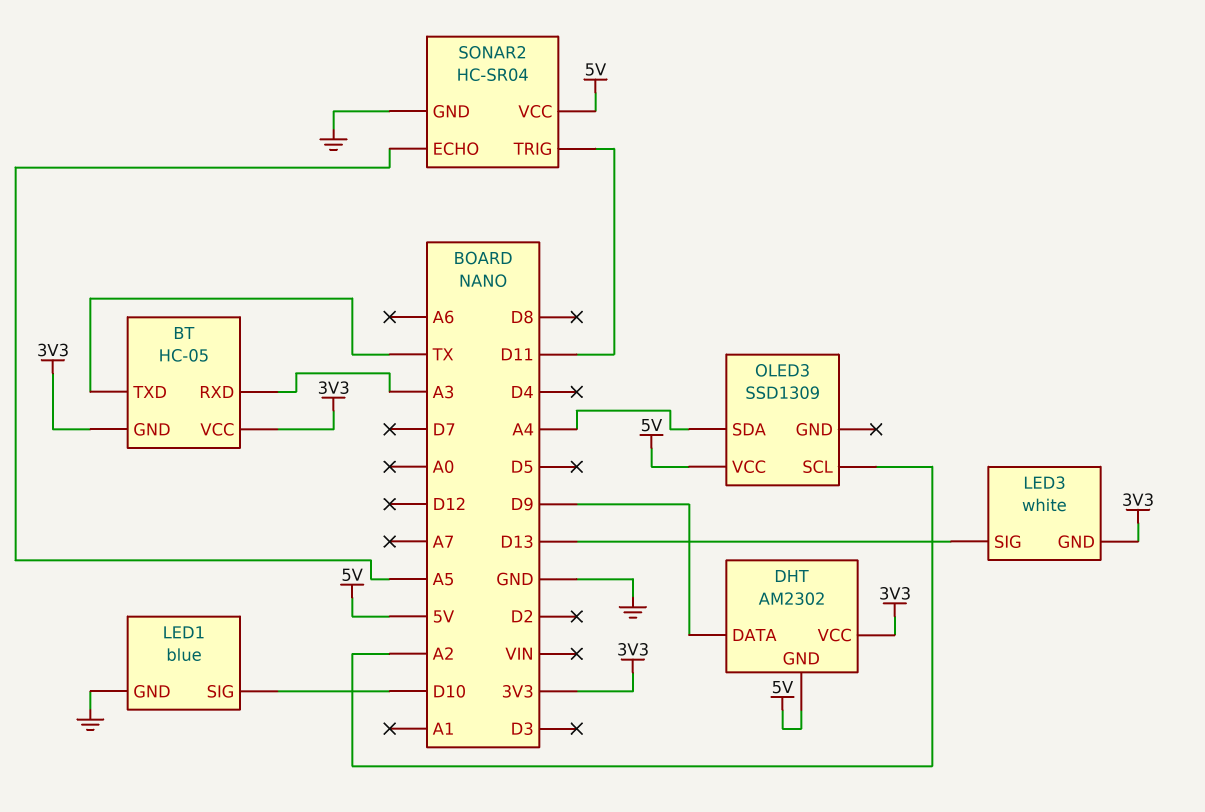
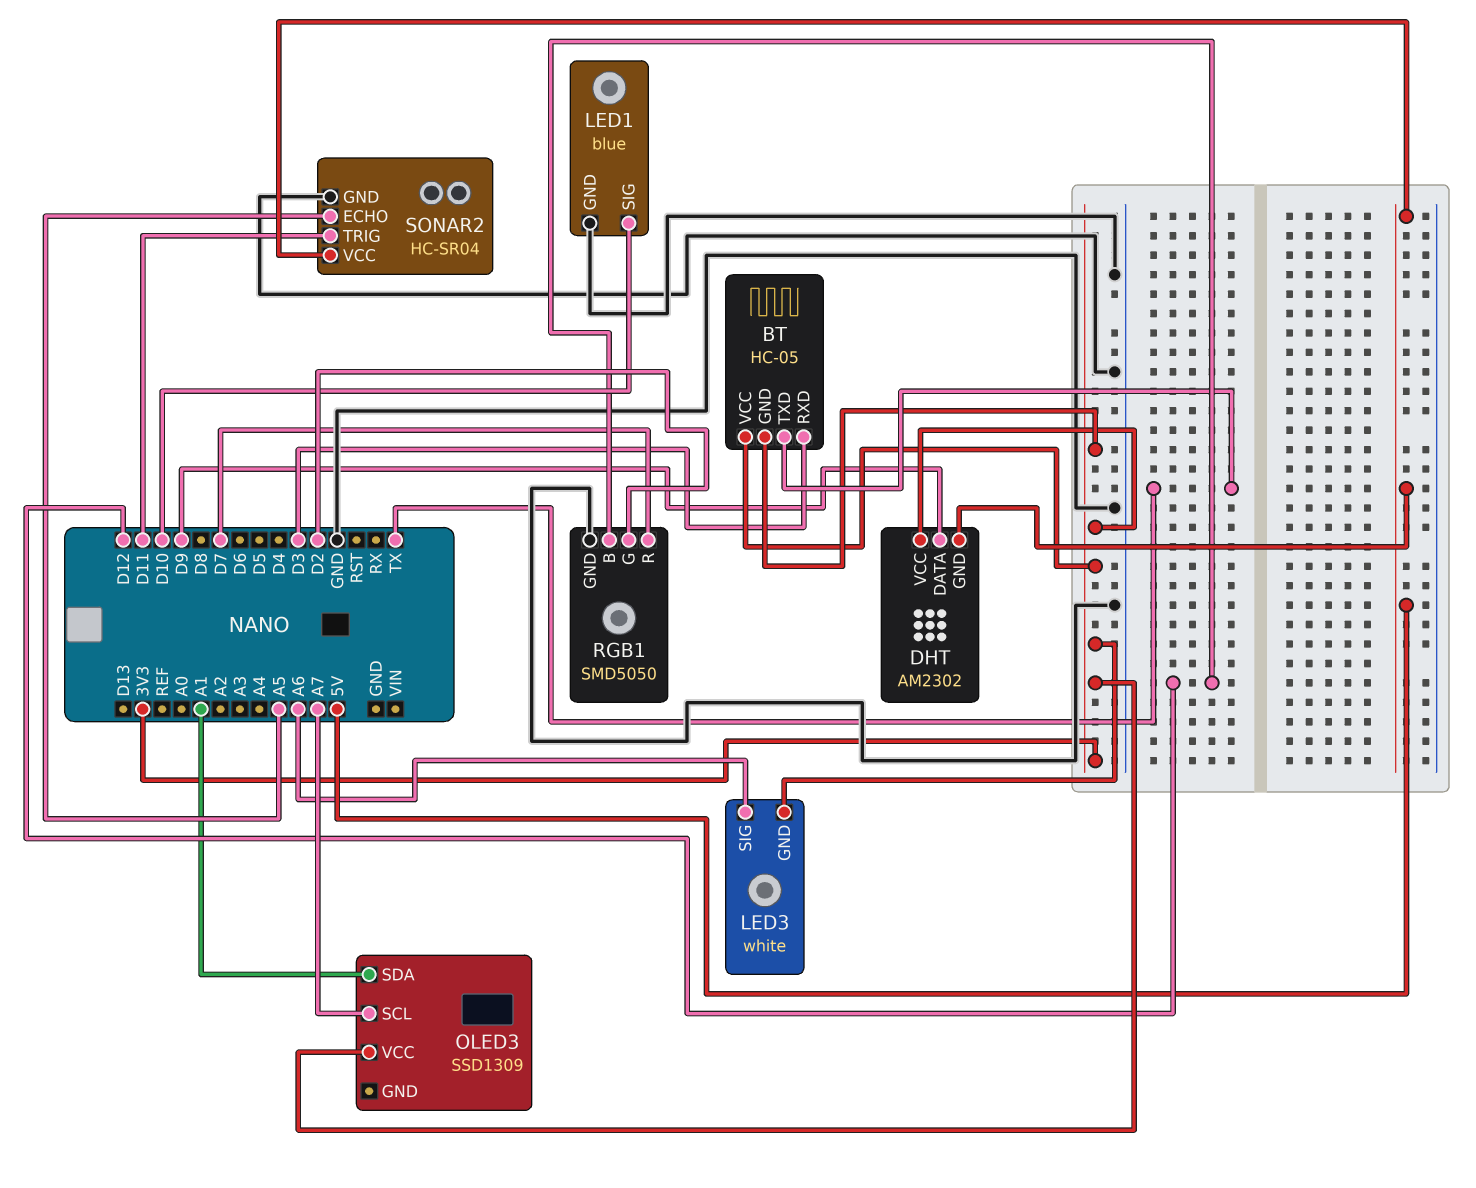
BT pin RXD: A3 -> D3
LED3 pin SIG: D13 -> A6
OLED3 pin SCL: A2 -> A7
OLED3 pin SDA: A4 -> A1
OLED3 pin VCC: 5V -> 3V3
RGB1: none -> SMD5050
RGB1 pin B: none -> D12
RGB1 pin G: none -> D2
RGB1 pin GND: none -> GND
RGB1 pin R: none -> D7

